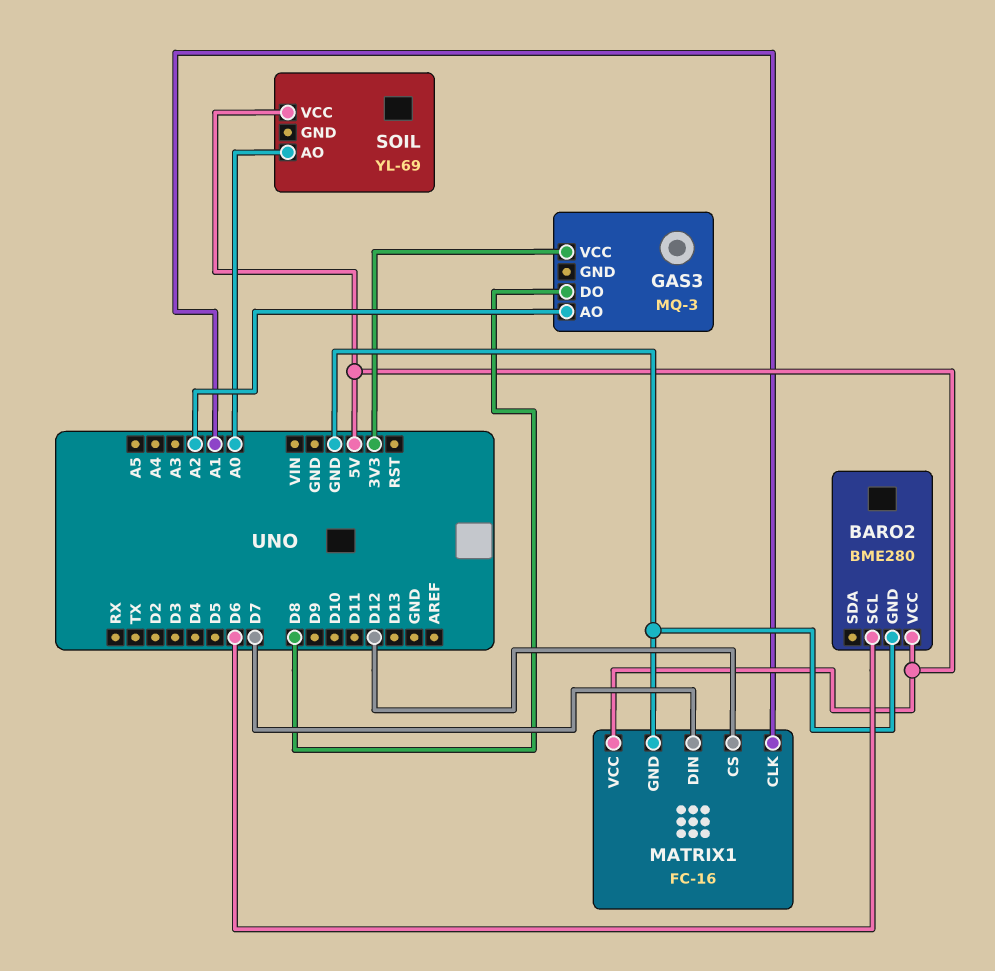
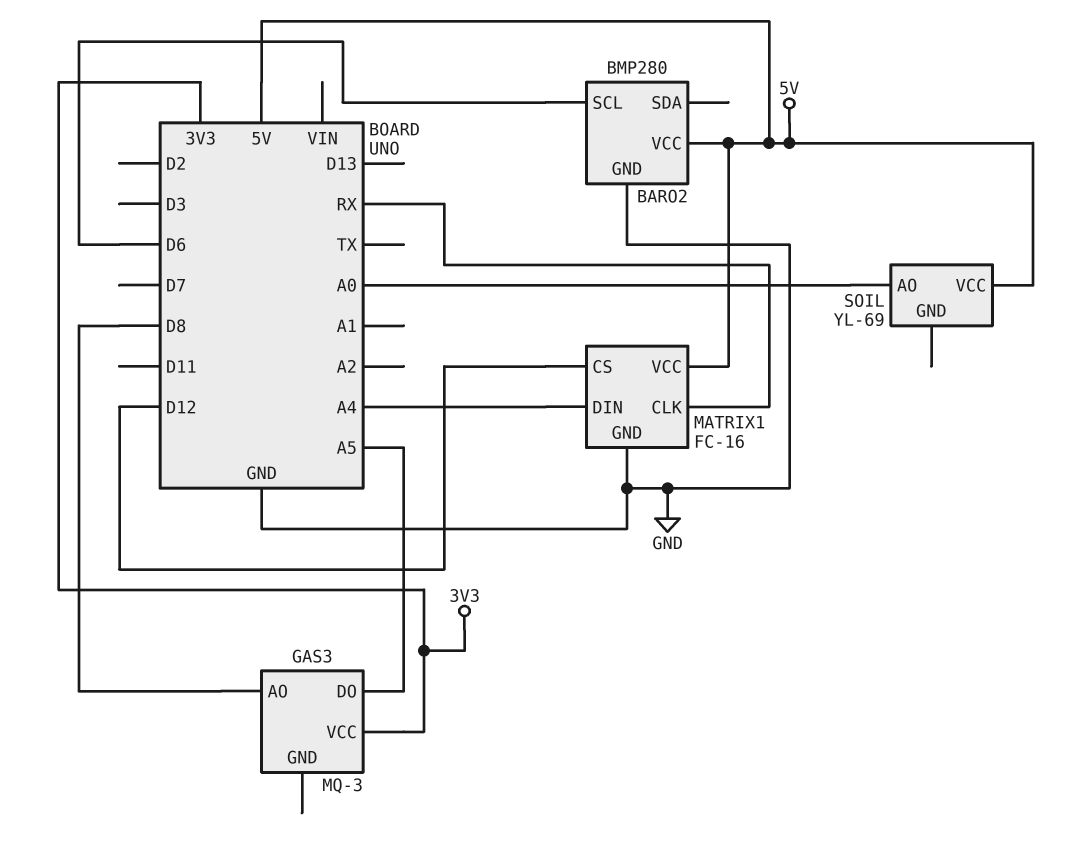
BARO2: BME280 -> BMP280
GAS3 pin AO: A2 -> D8
GAS3 pin DO: D8 -> A5
MATRIX1 pin CLK: A1 -> RX
MATRIX1 pin DIN: D7 -> A4

